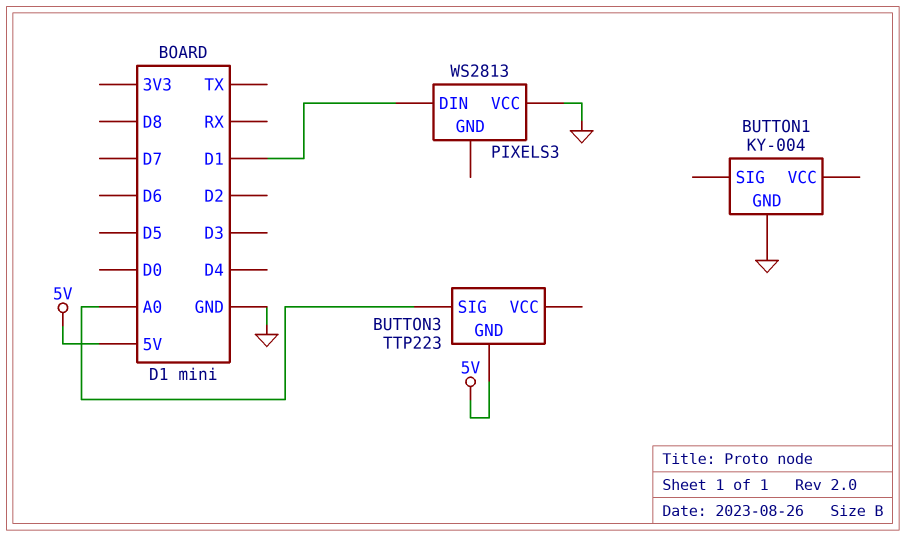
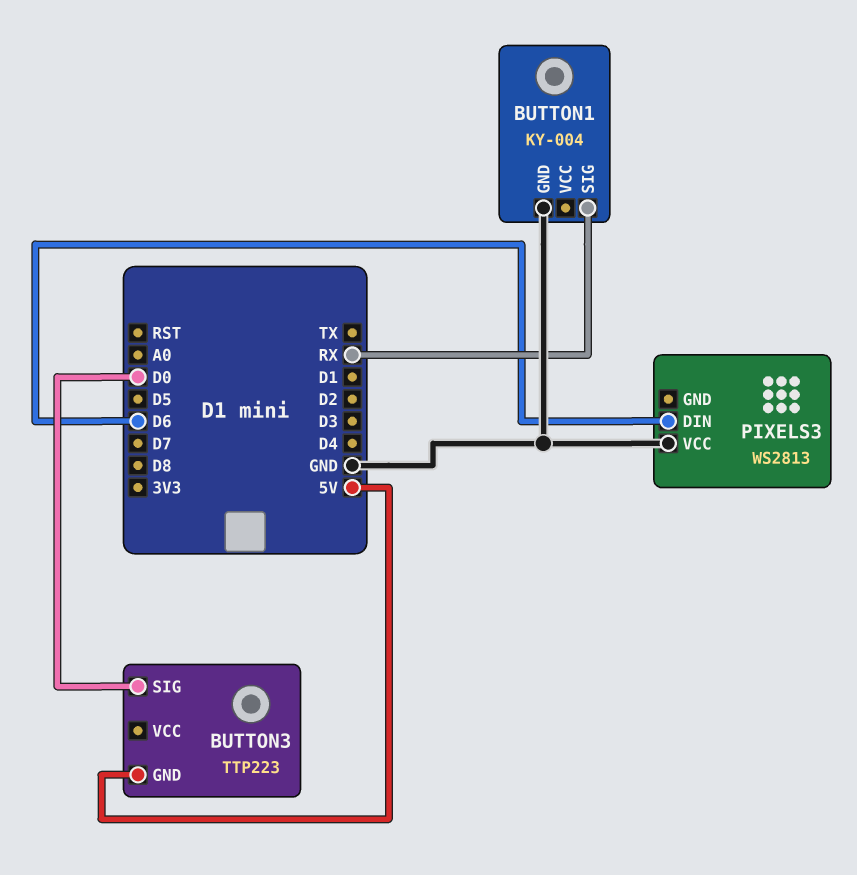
BUTTON1 pin SIG: none -> RX
BUTTON3 pin SIG: A0 -> D0
PIXELS3 pin DIN: D1 -> D6

